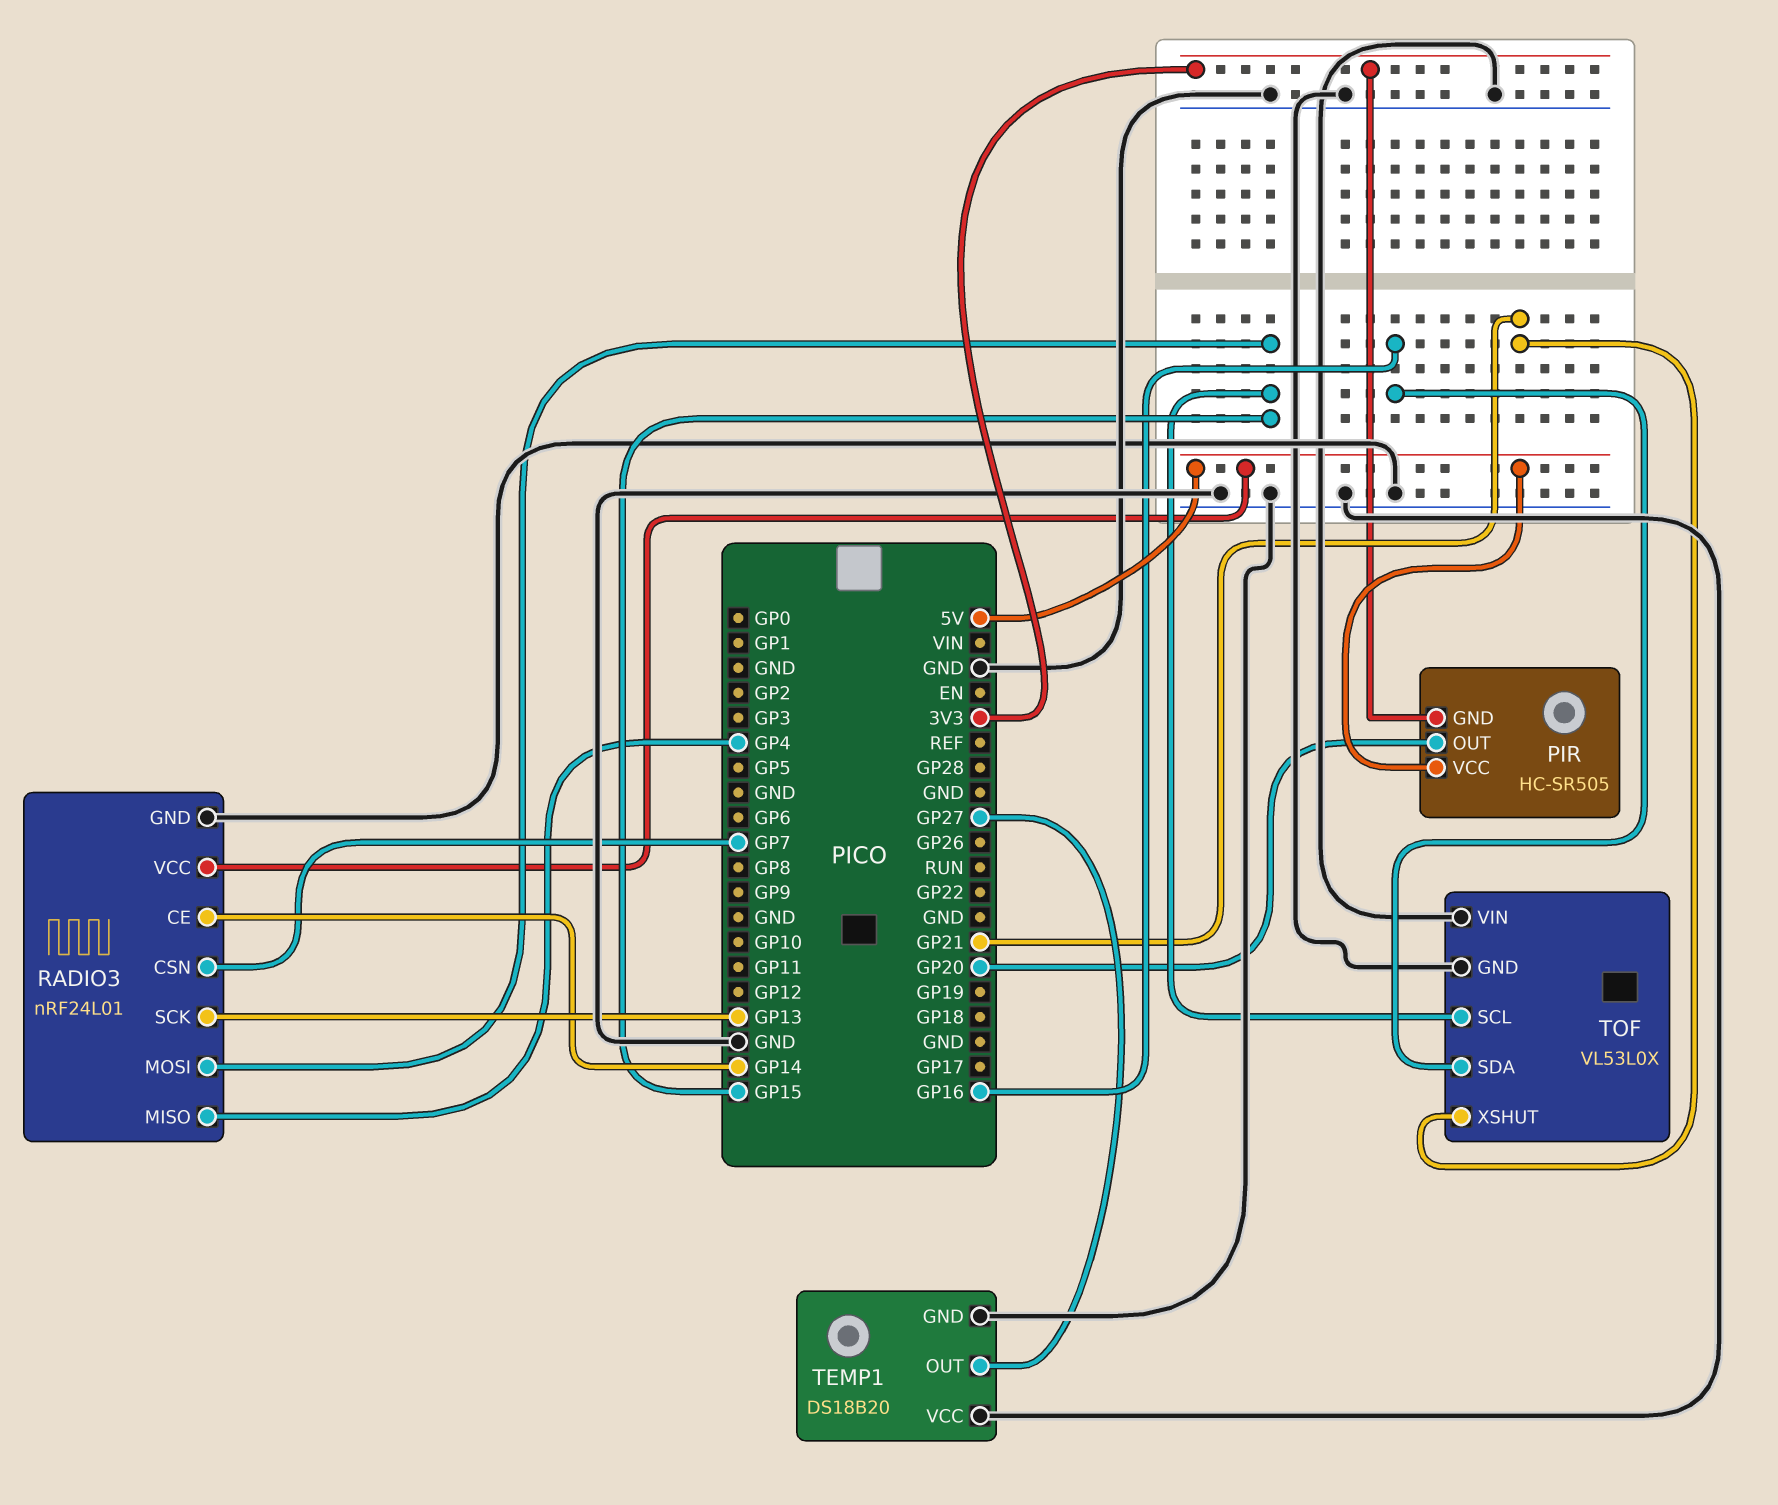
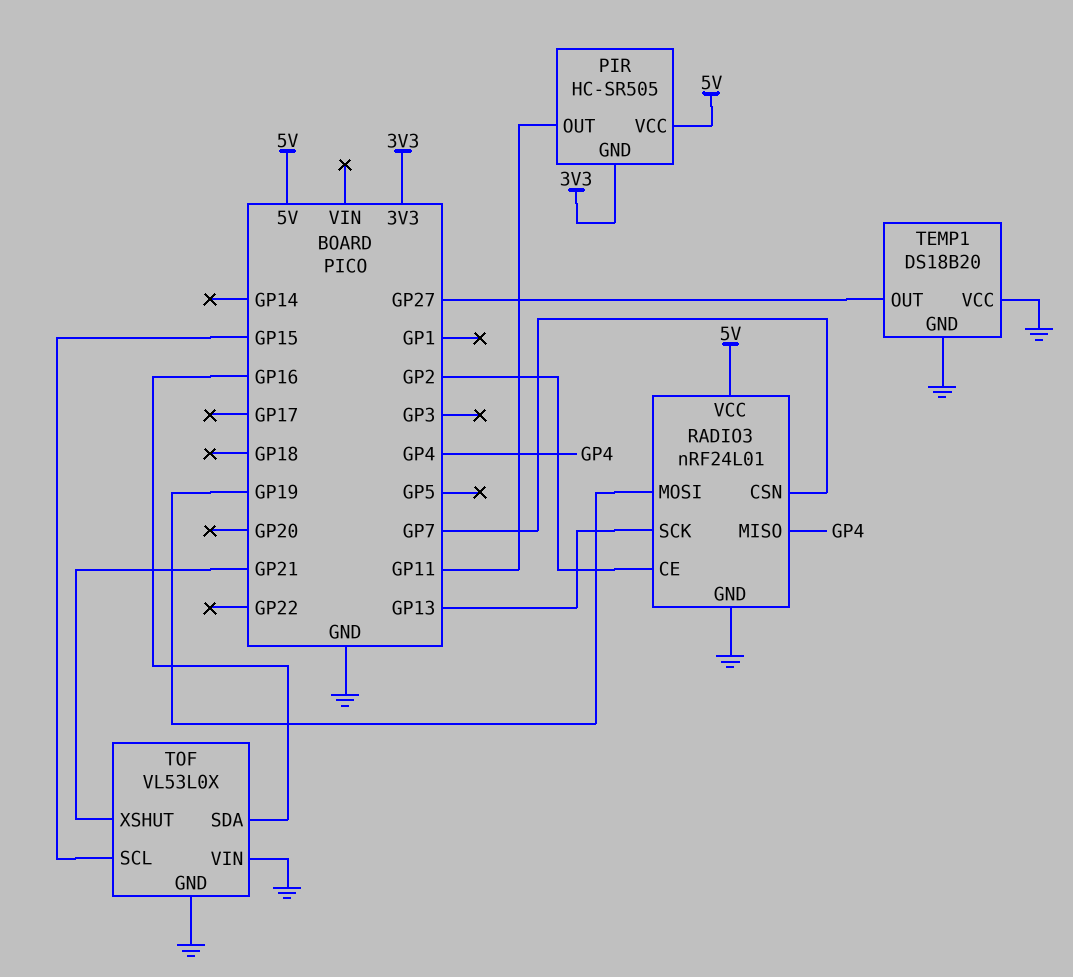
PIR pin OUT: GP20 -> GP11
RADIO3 pin CE: GP14 -> GP2
RADIO3 pin MOSI: GP15 -> GP19

